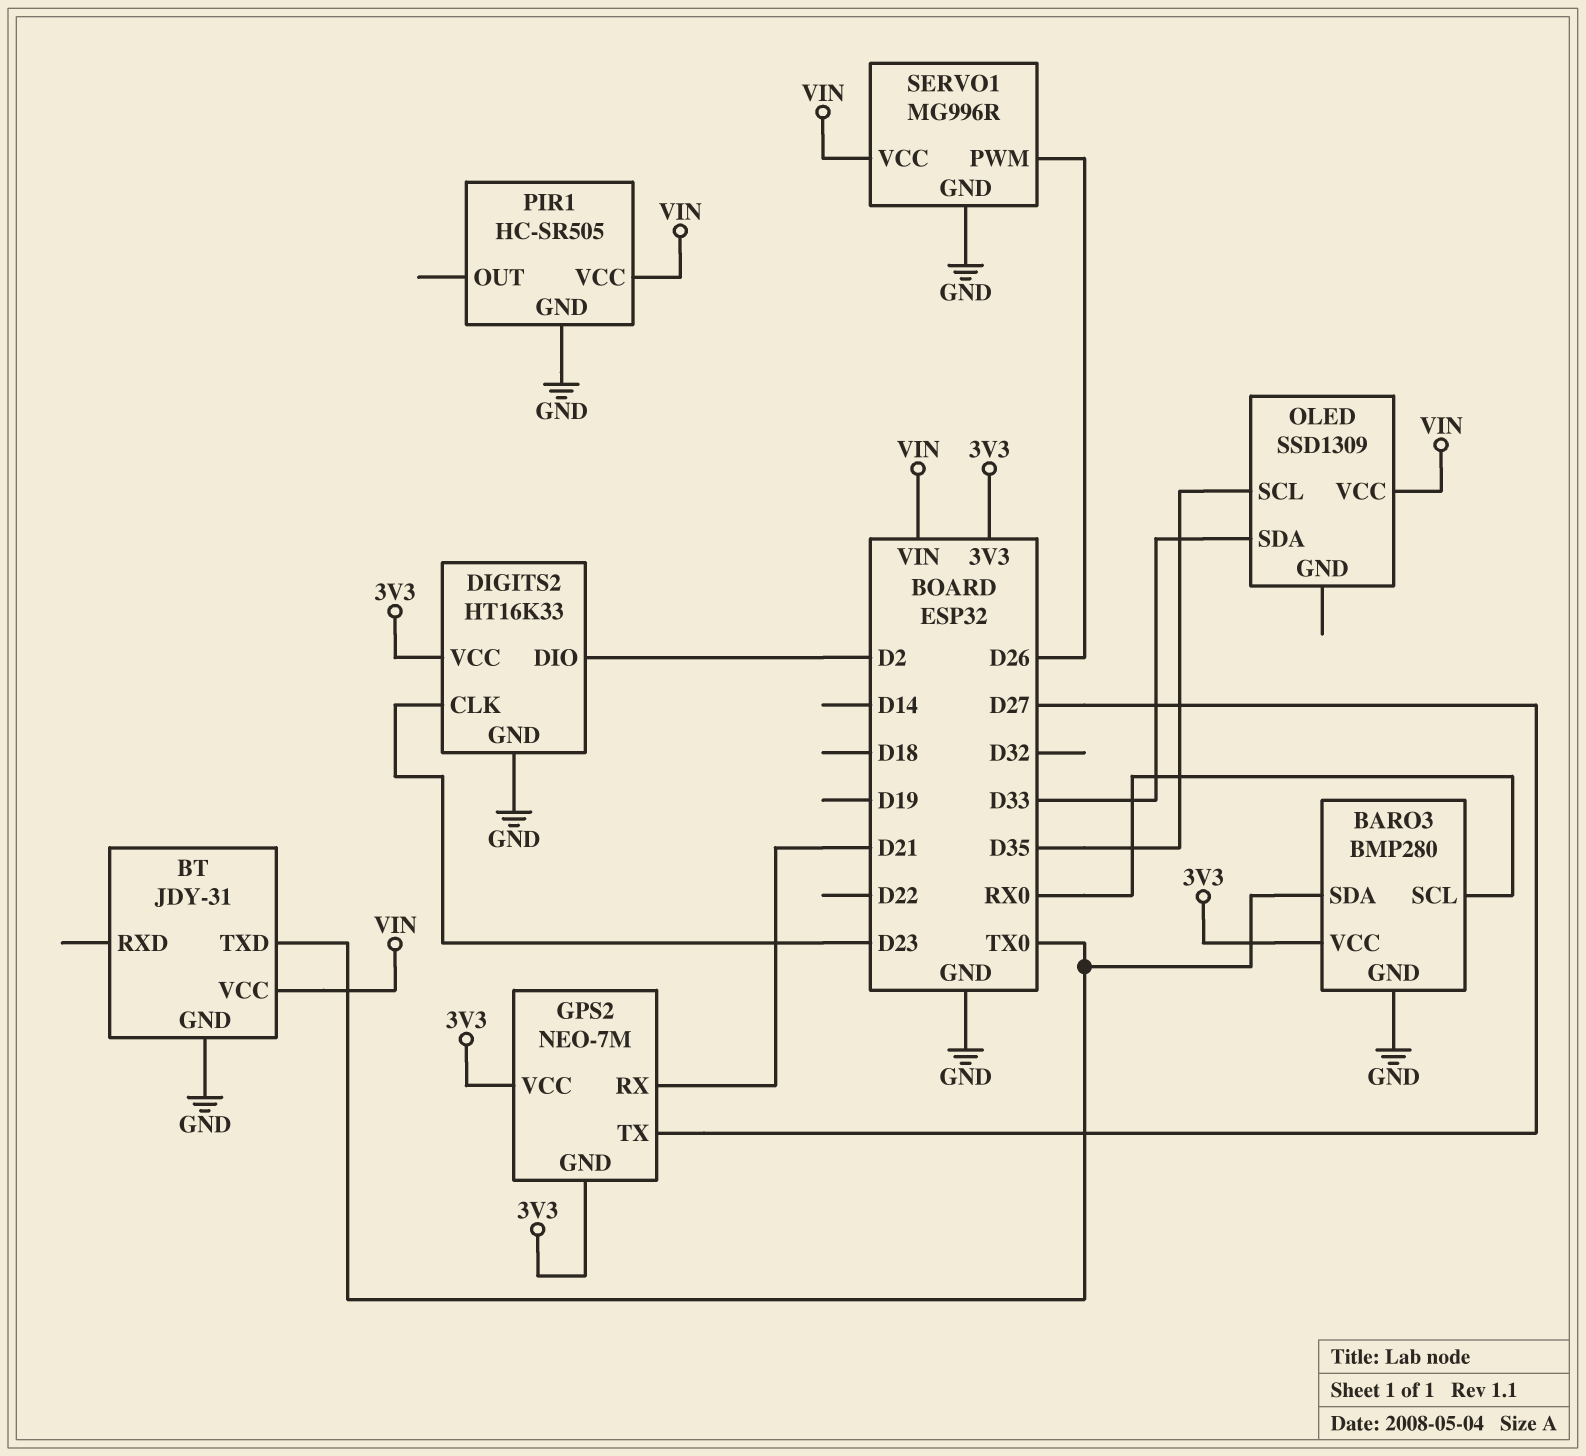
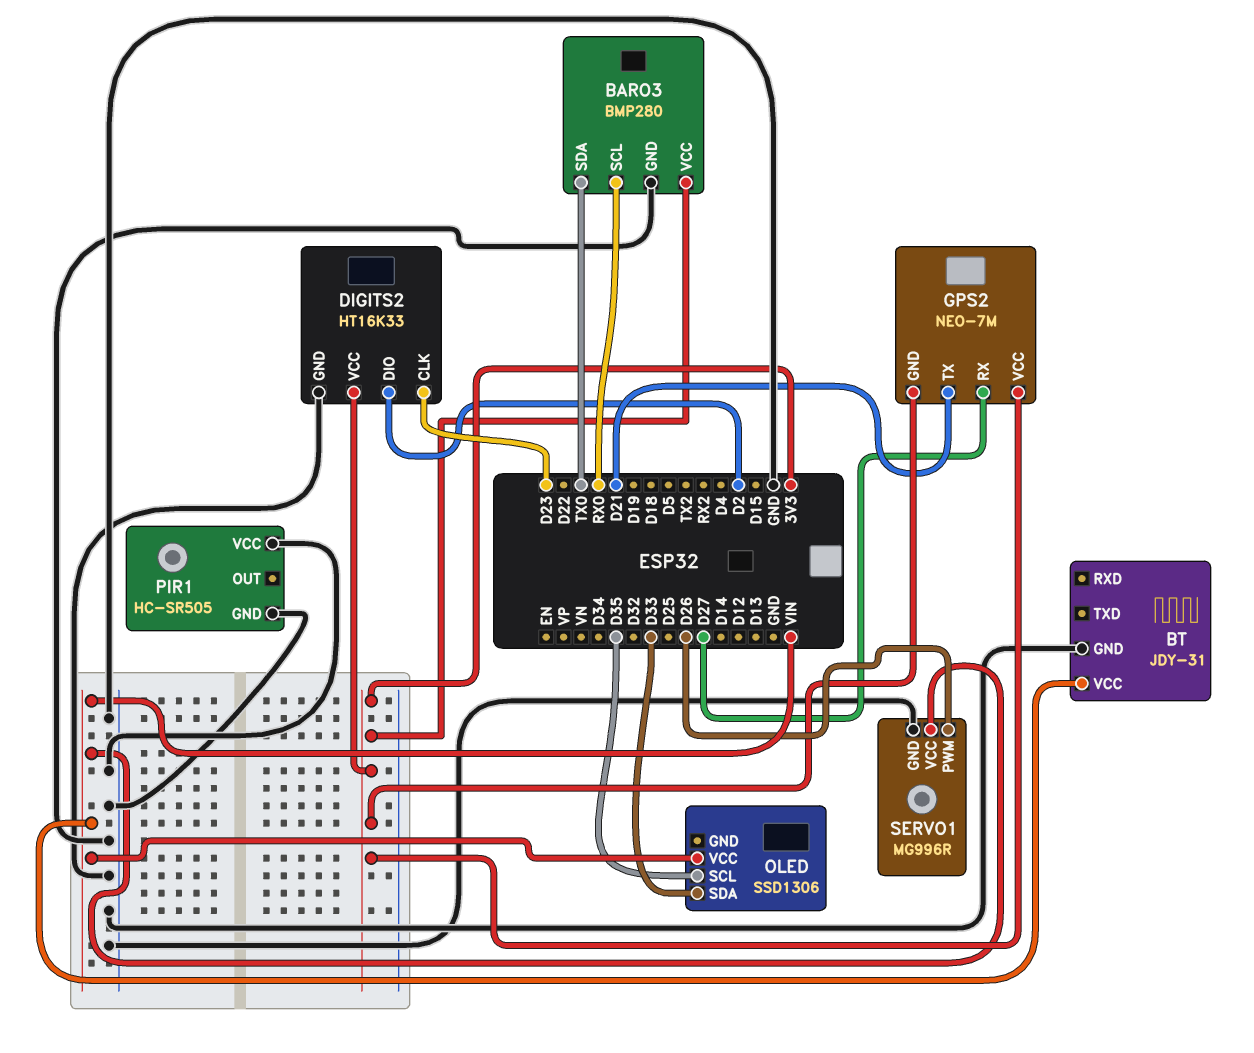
BT pin TXD: TX0 -> none
GPS2 pin RX: D21 -> D27
GPS2 pin TX: D27 -> D21
OLED: SSD1309 -> SSD1306
PIR1 pin VCC: VIN -> GND

